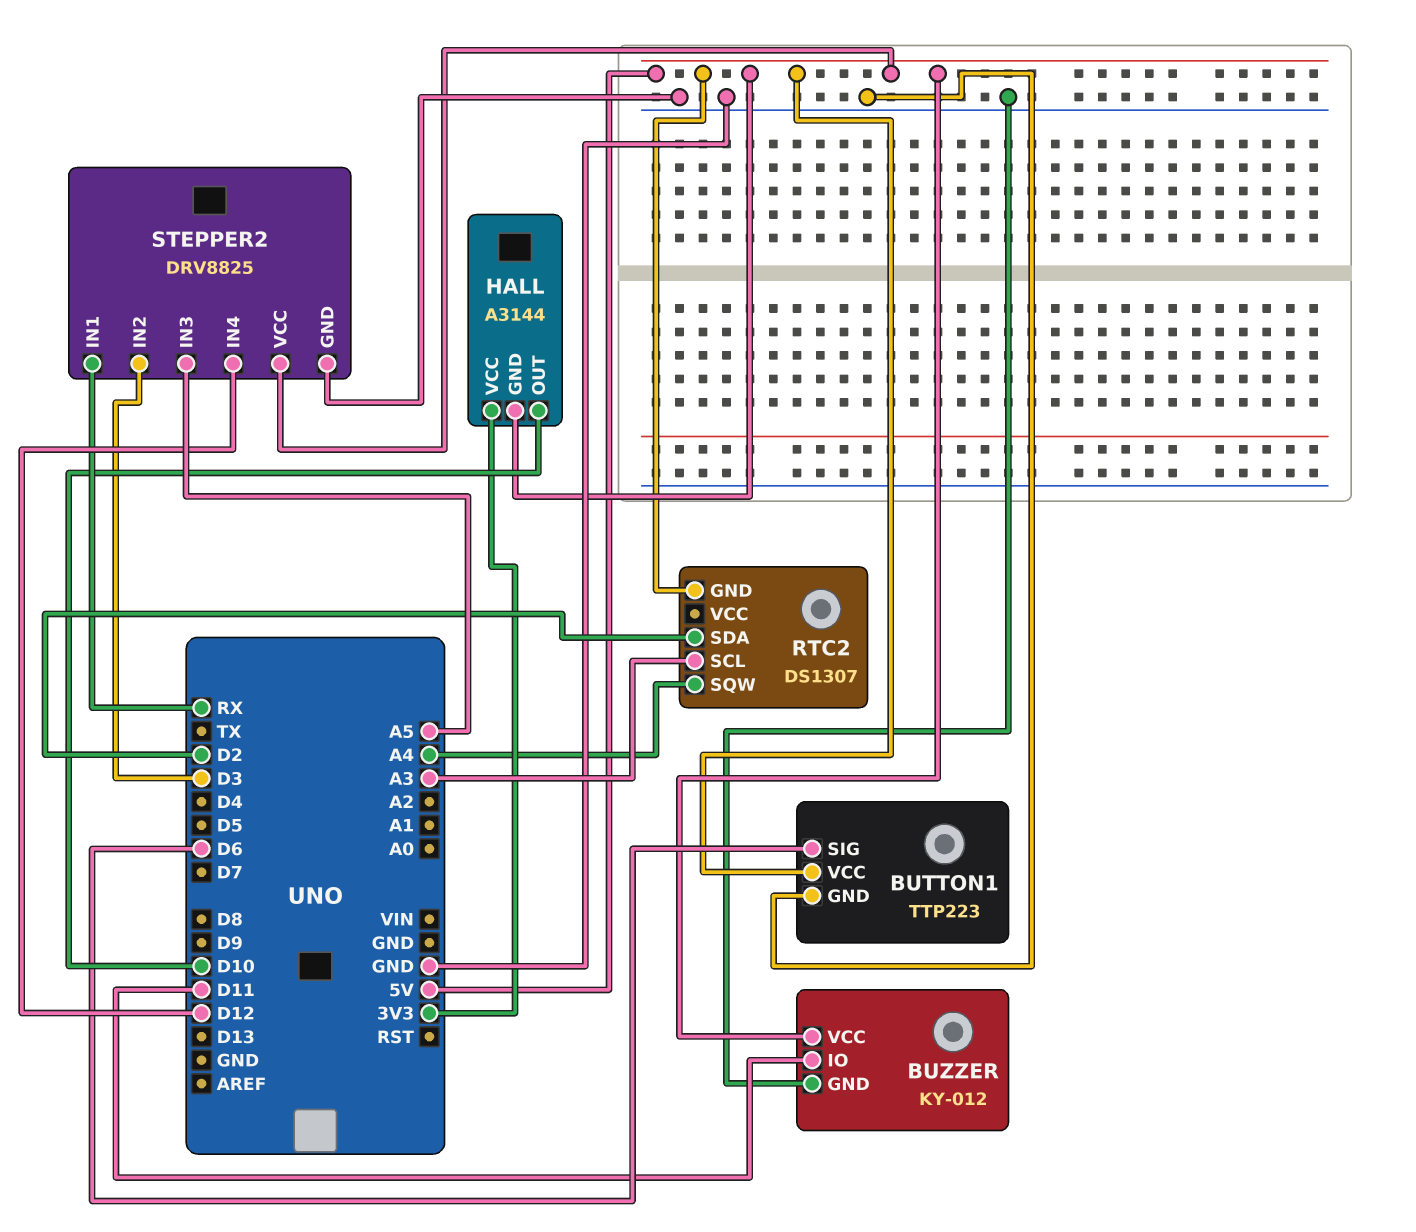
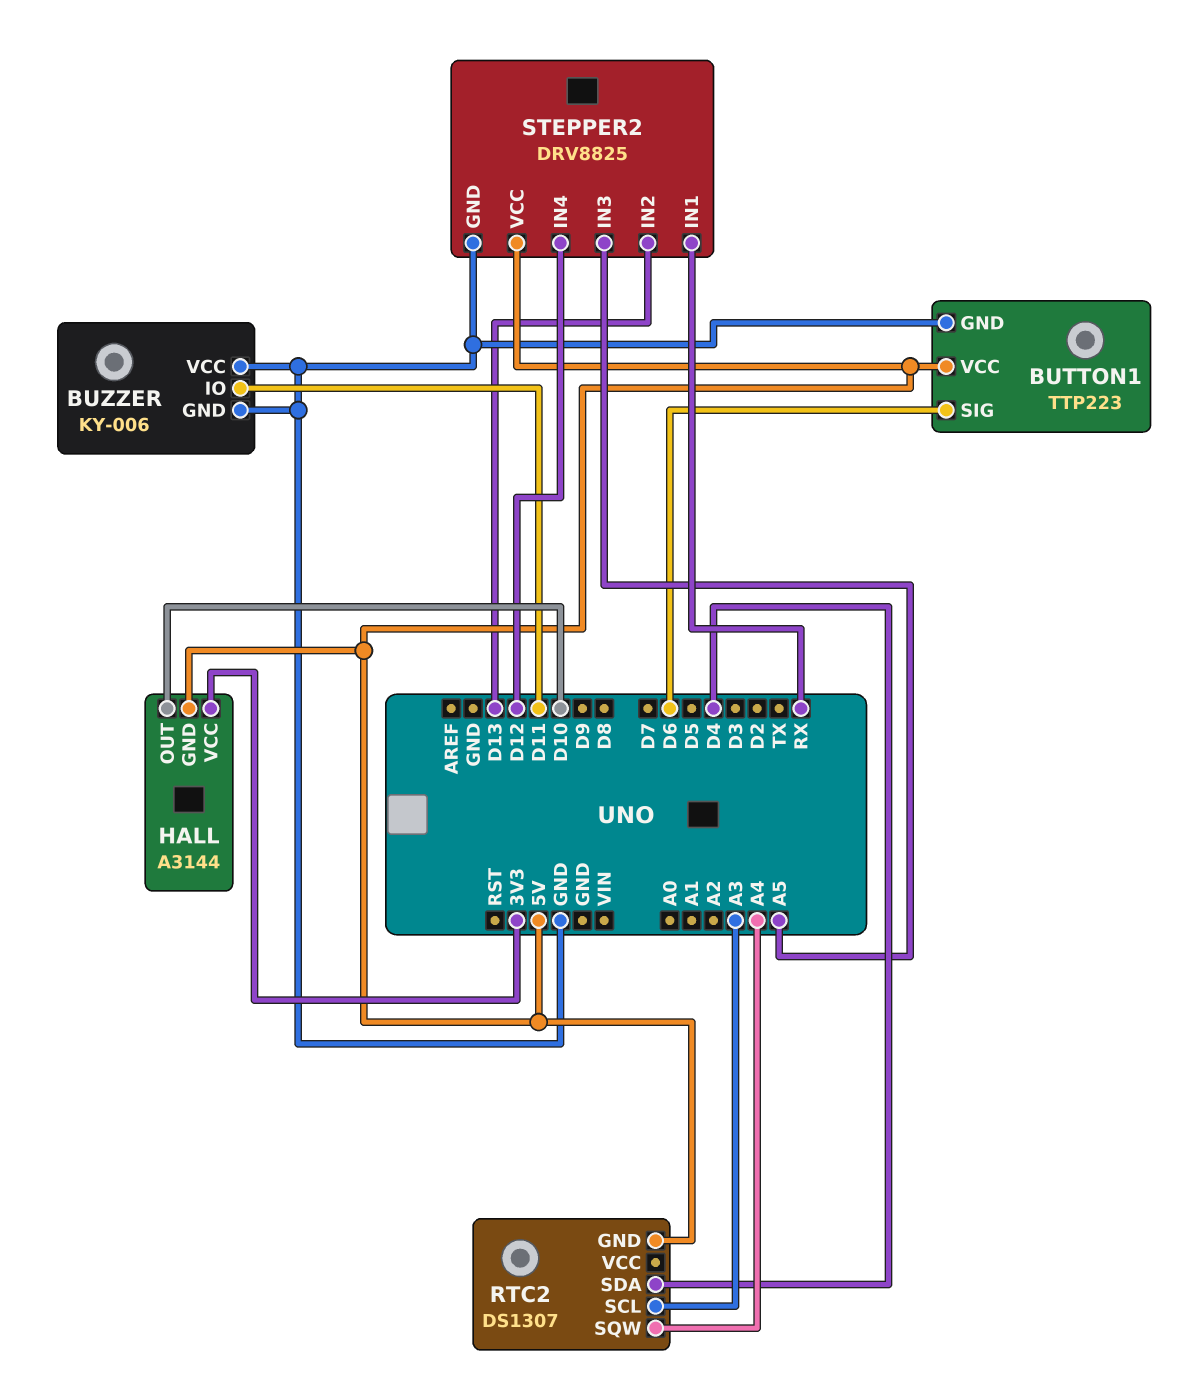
BUZZER: KY-012 -> KY-006
BUZZER pin VCC: 5V -> GND
RTC2 pin SDA: D2 -> D4
STEPPER2 pin IN2: D3 -> D13

